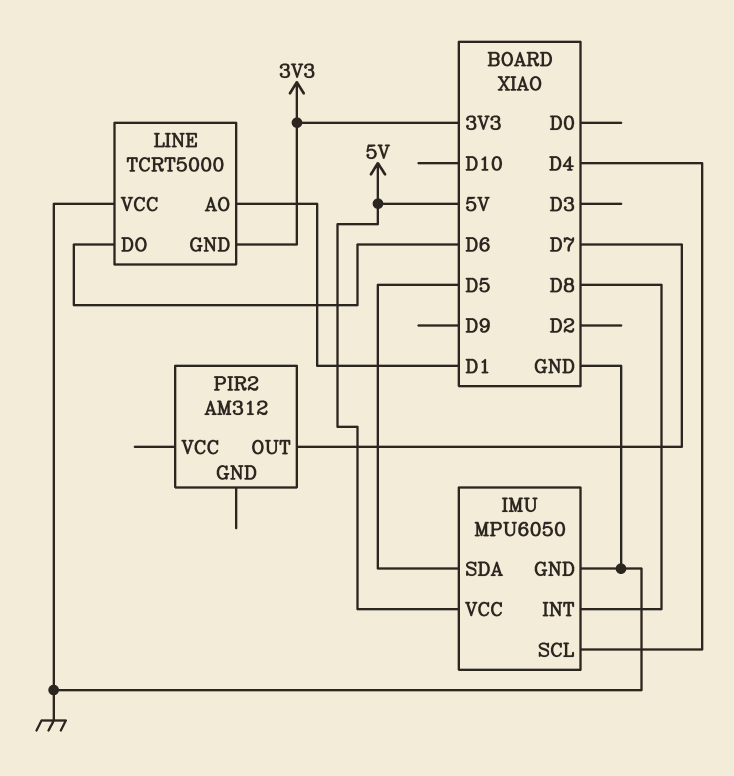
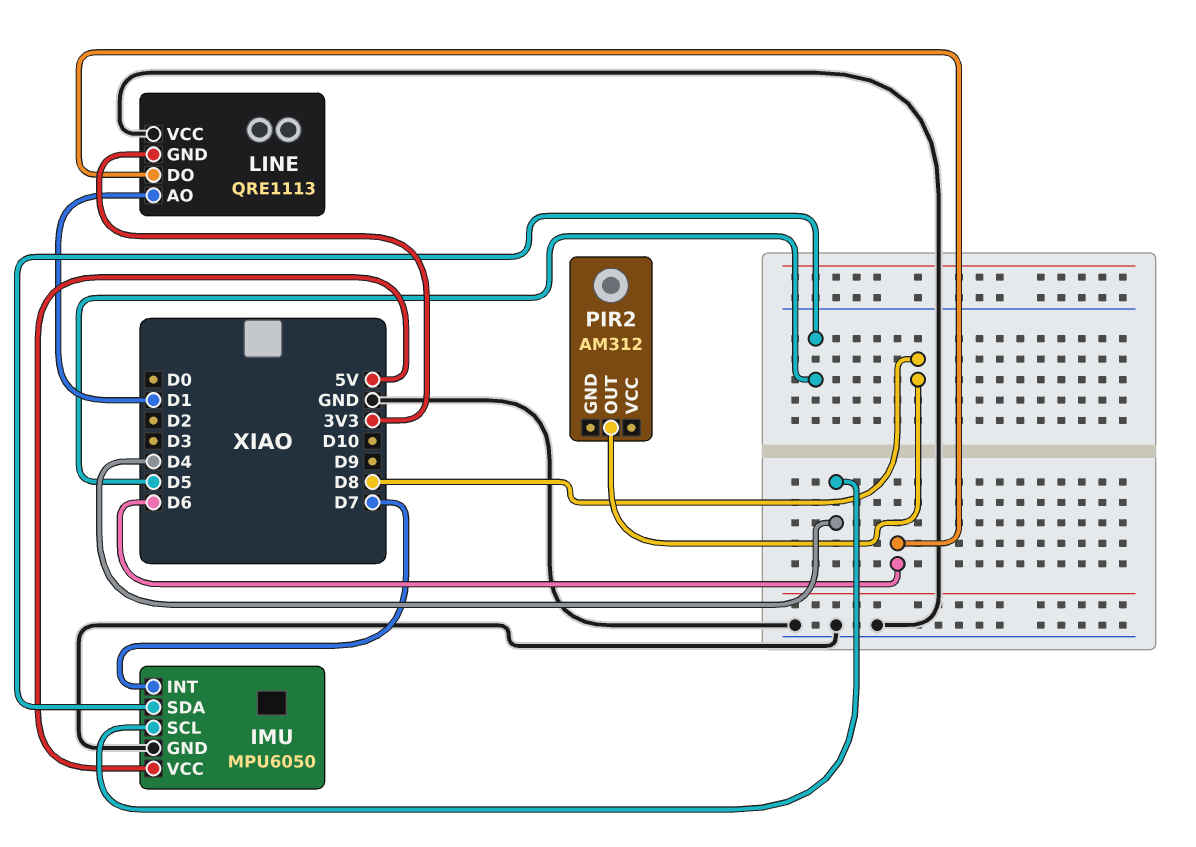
IMU pin INT: D8 -> D7
LINE: TCRT5000 -> QRE1113
PIR2 pin OUT: D7 -> D8

